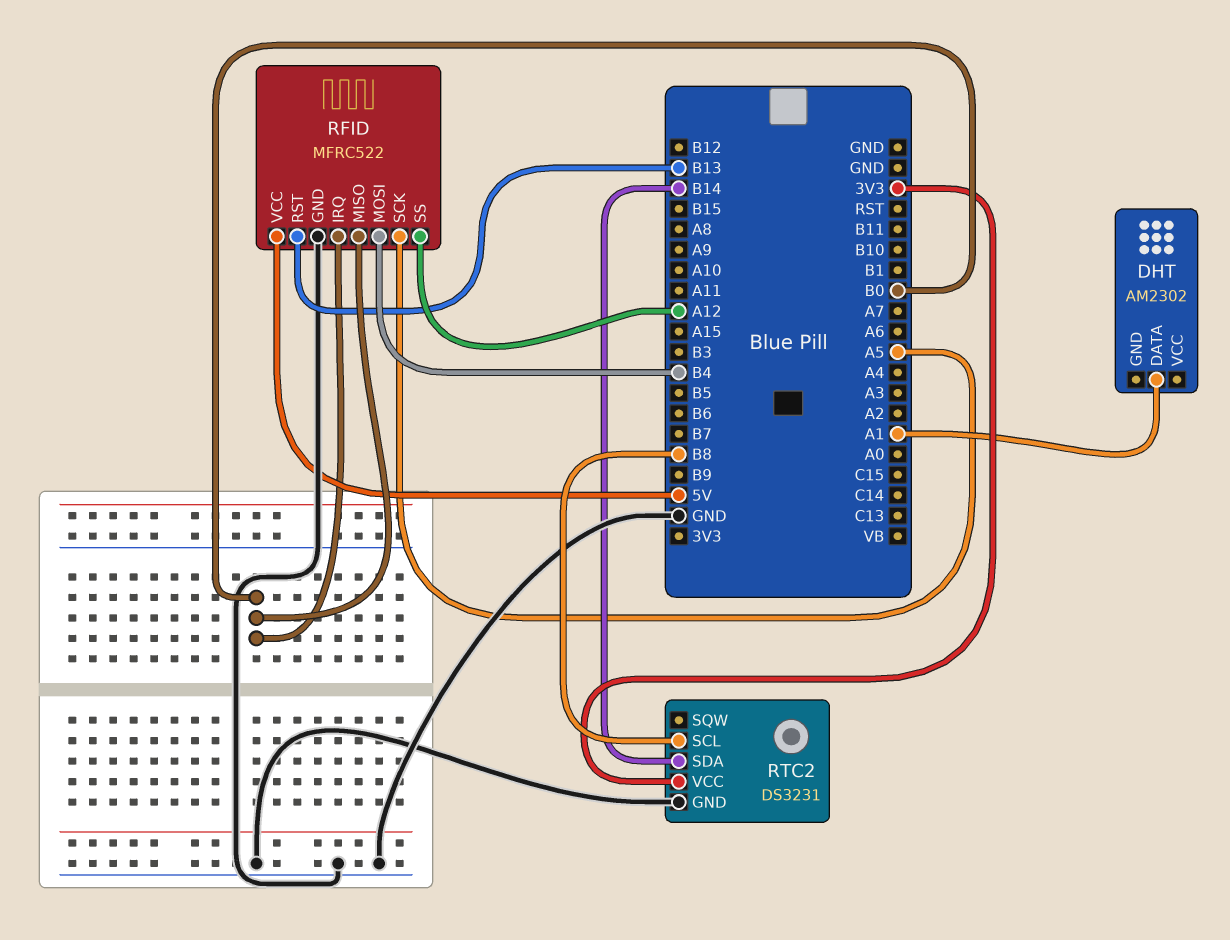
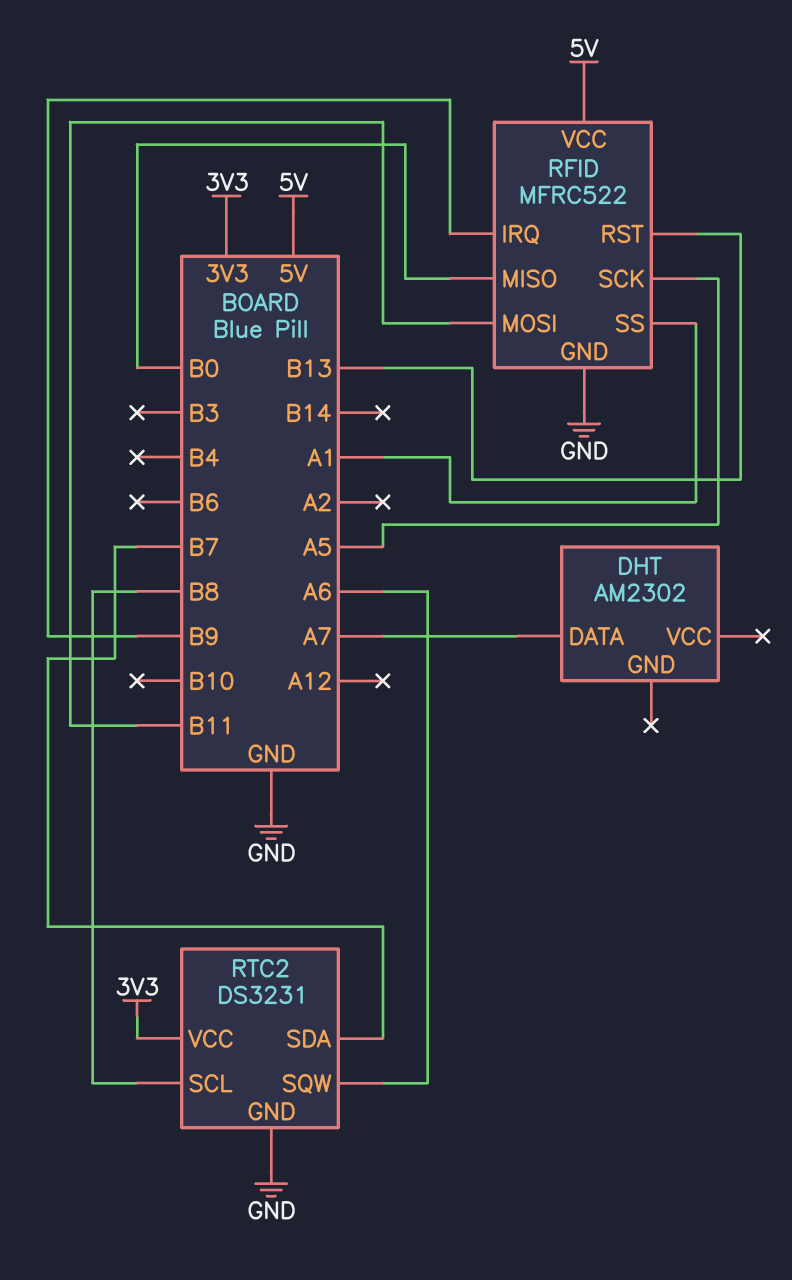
DHT pin DATA: A1 -> A7
RFID pin IRQ: B0 -> B9
RFID pin MOSI: B4 -> B11
RFID pin SS: A12 -> A1
RTC2 pin SDA: B14 -> B7
RTC2 pin SQW: none -> A6

